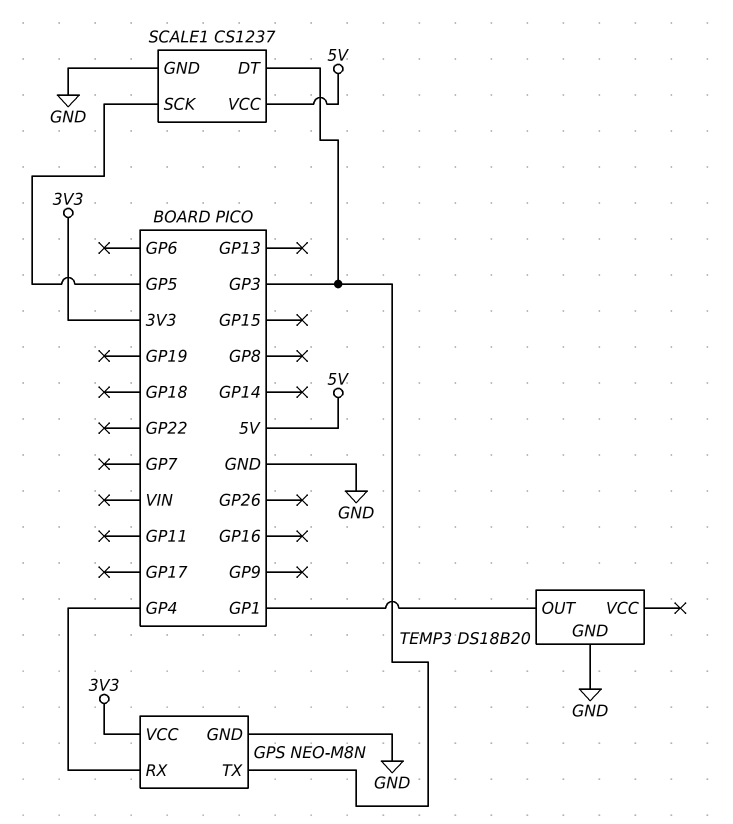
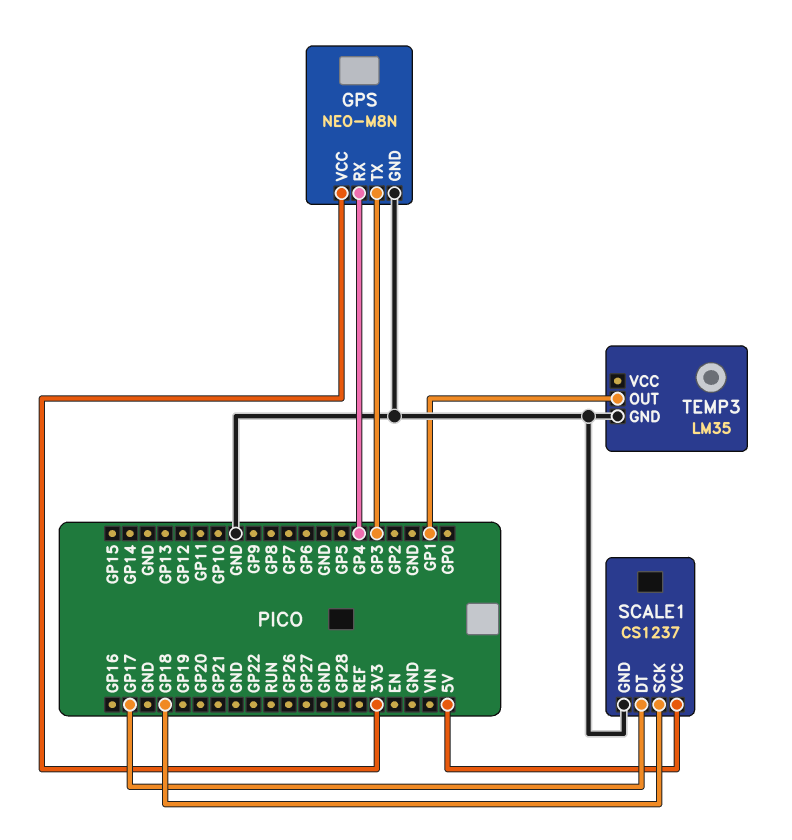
SCALE1 pin DT: GP3 -> GP17
SCALE1 pin SCK: GP5 -> GP18
TEMP3: DS18B20 -> LM35

